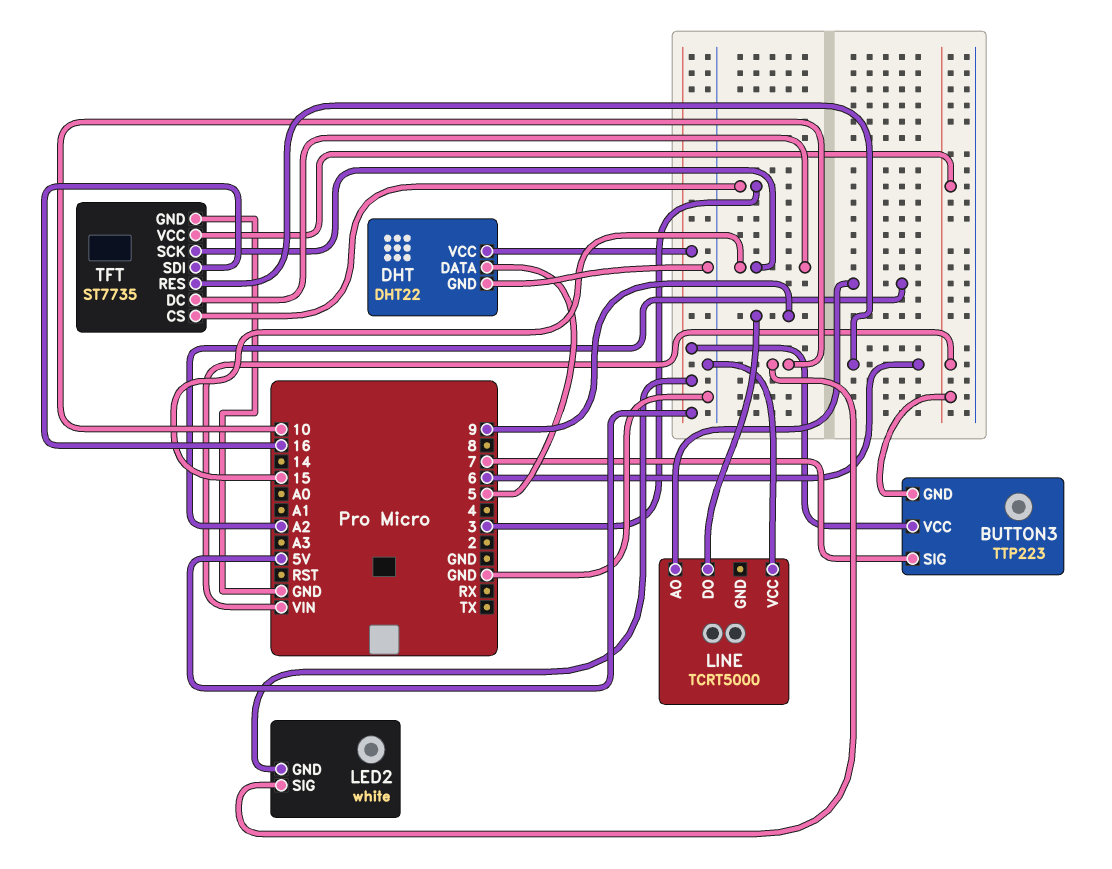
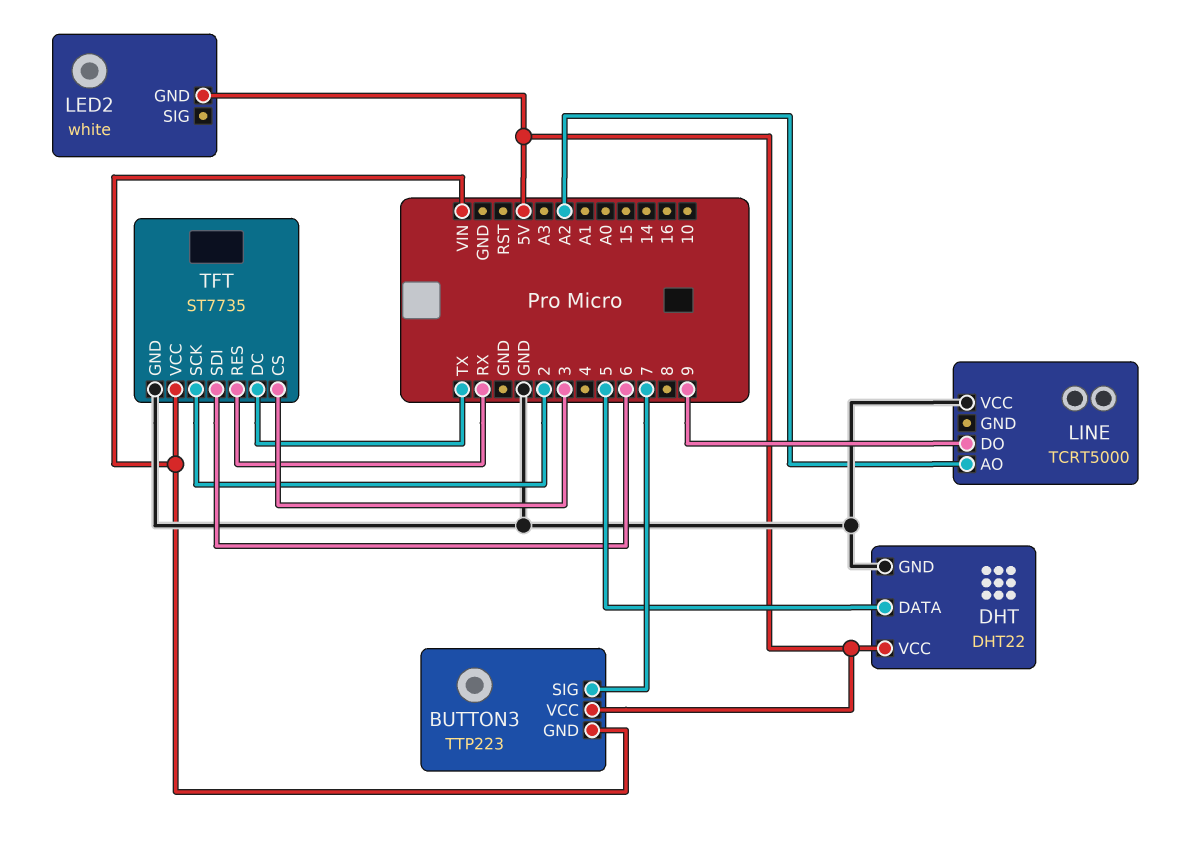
LED2 pin SIG: 10 -> none
TFT pin DC: 15 -> TX
TFT pin RES: 6 -> RX
TFT pin SCK: 15 -> 2
TFT pin SDI: 16 -> 6

